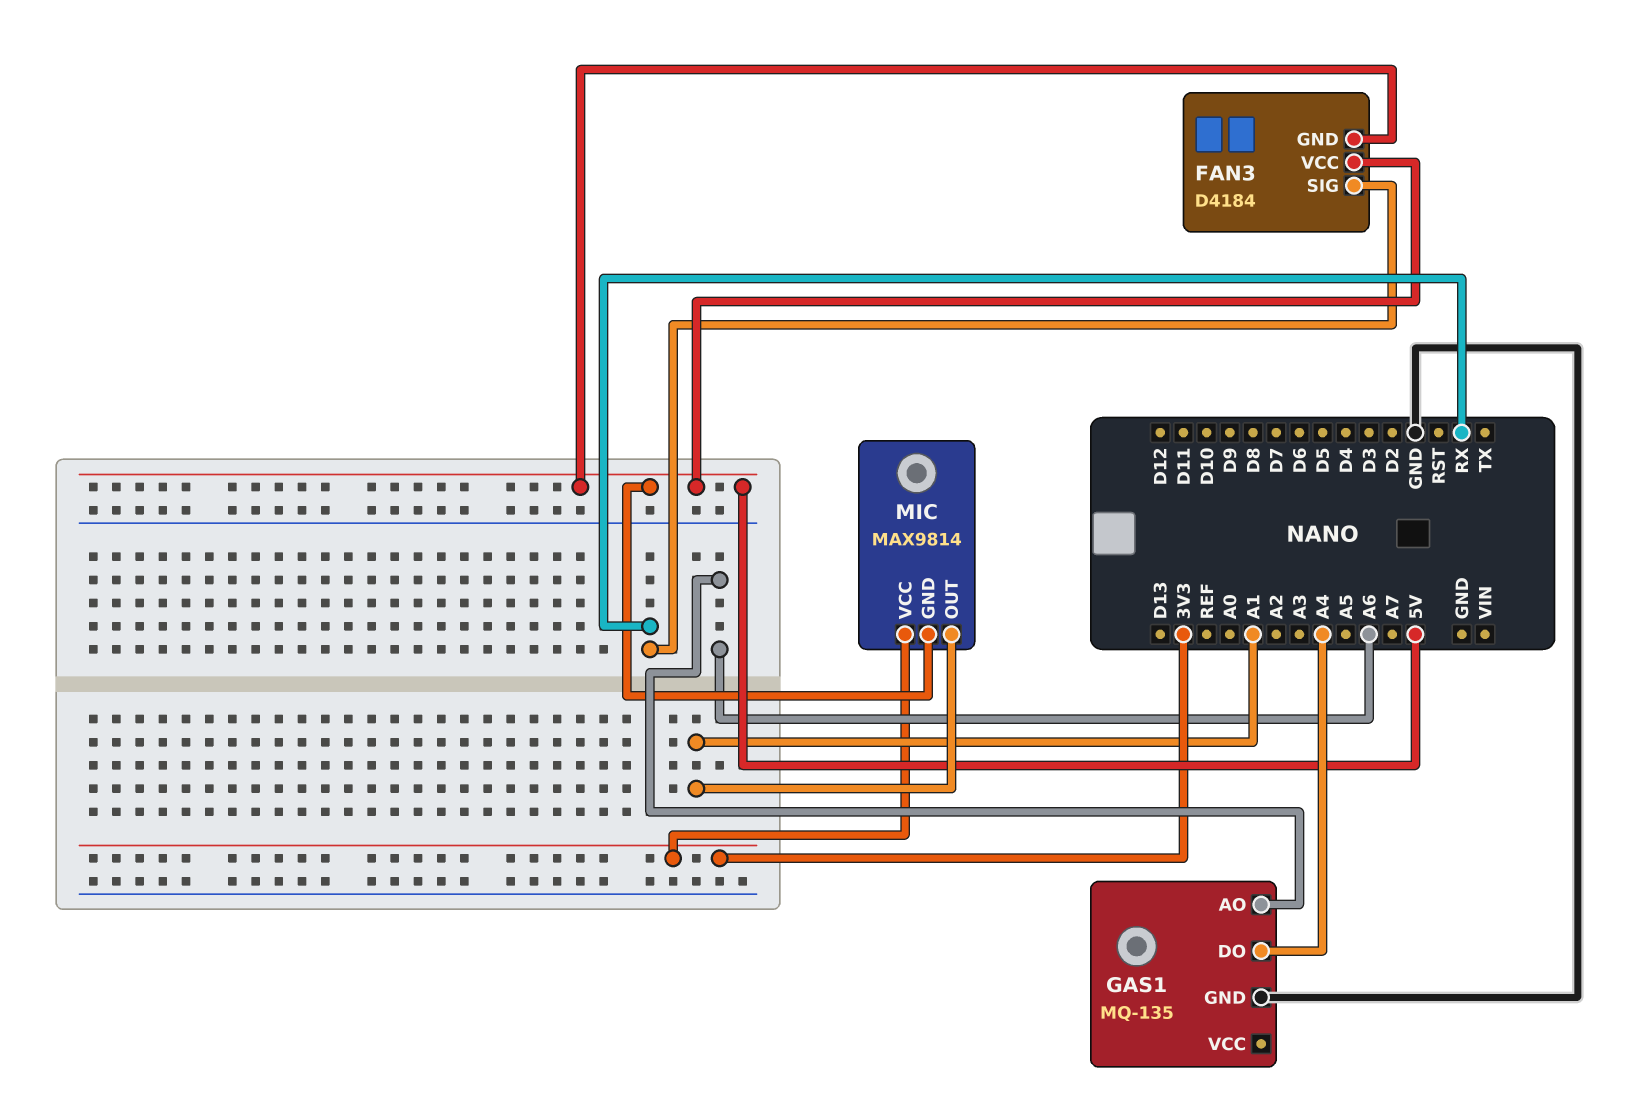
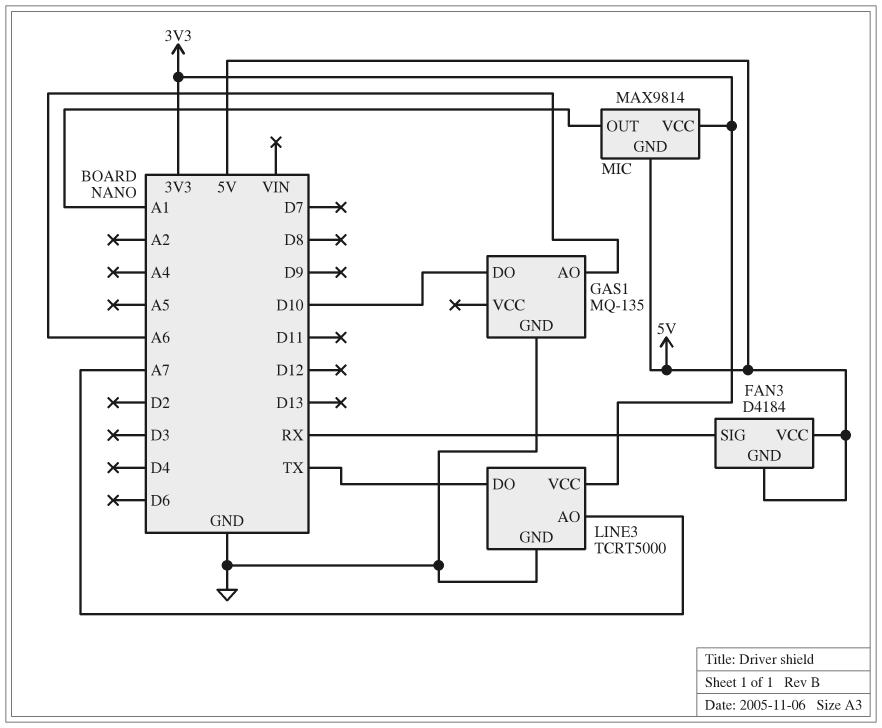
GAS1 pin DO: A4 -> D10
LINE3: none -> TCRT5000
LINE3 pin AO: none -> A7
LINE3 pin DO: none -> TX
LINE3 pin GND: none -> GND
LINE3 pin VCC: none -> 3V3

